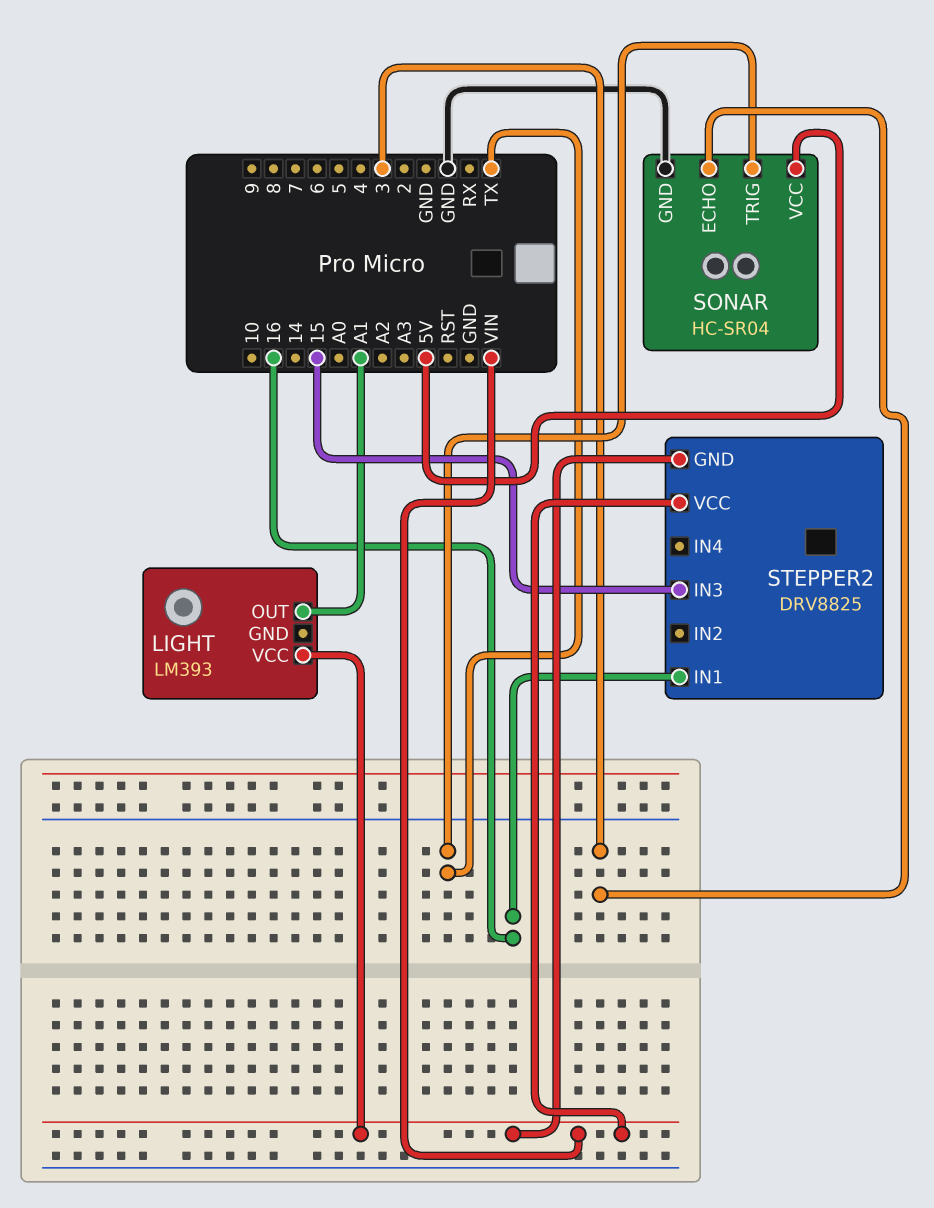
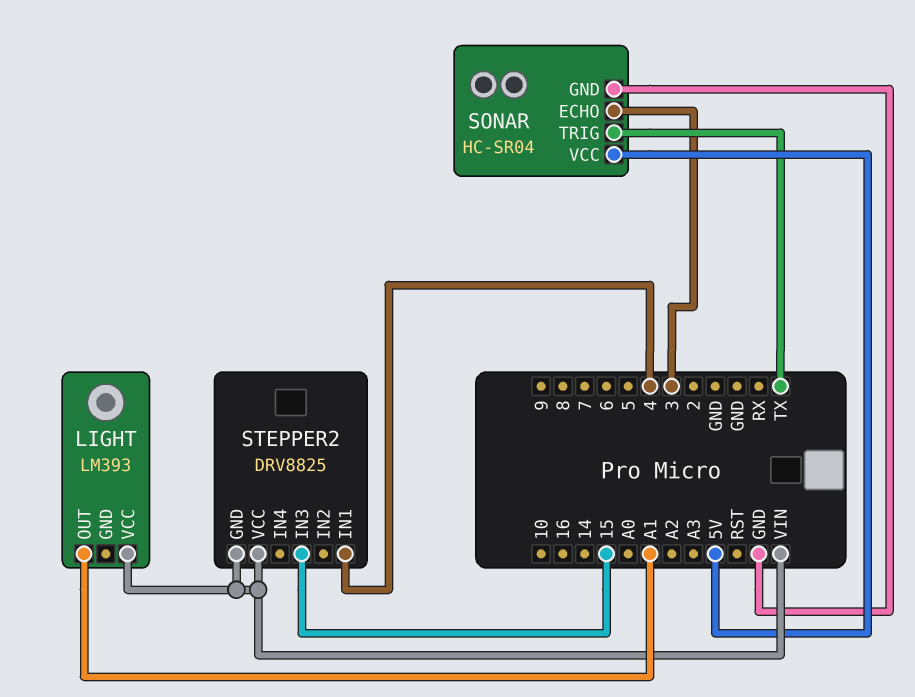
STEPPER2 pin IN1: 16 -> 4

